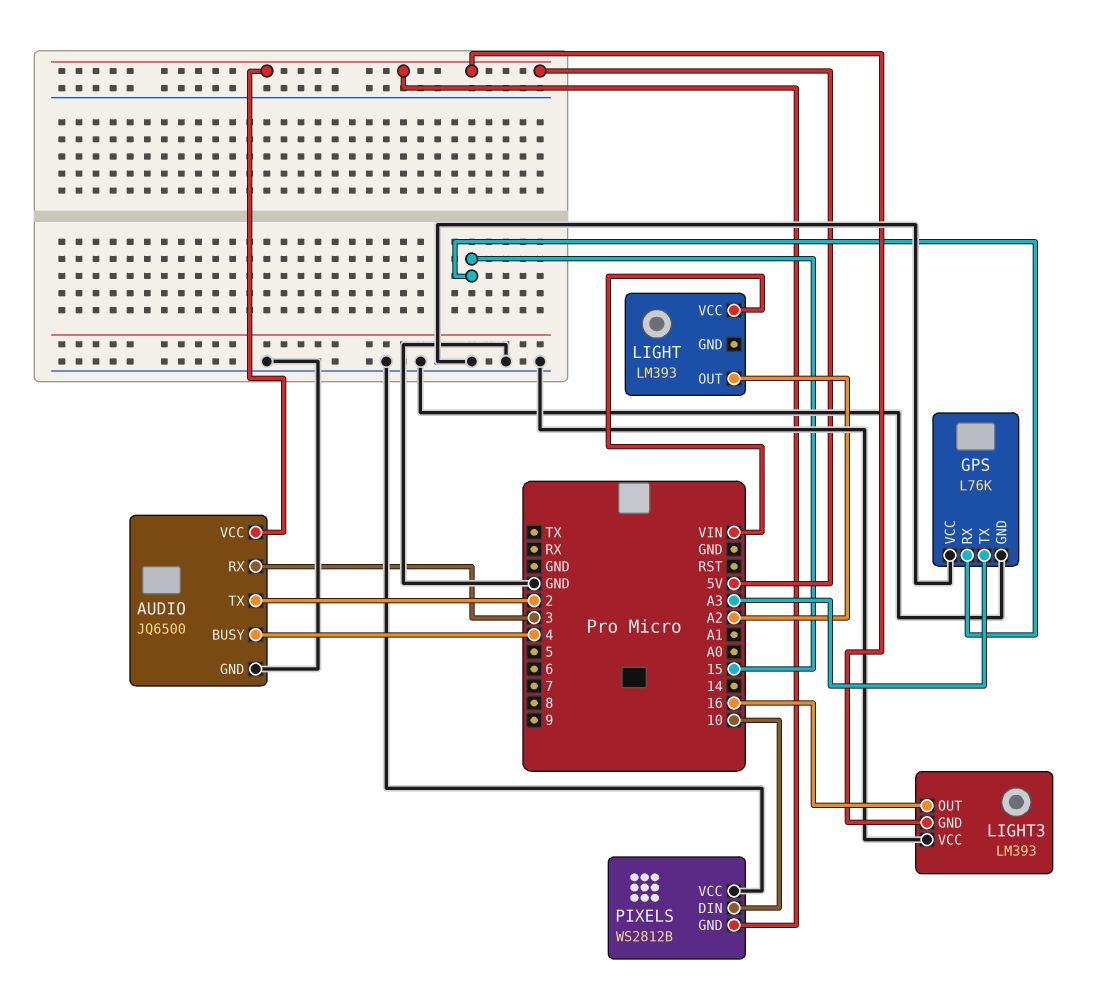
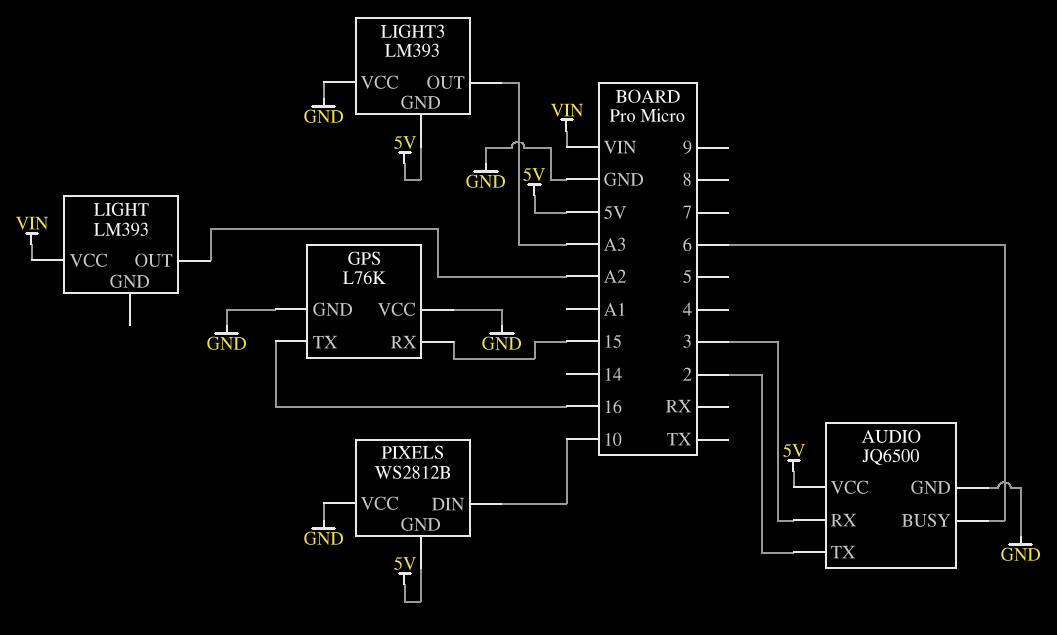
AUDIO pin BUSY: 4 -> 6
GPS pin TX: A3 -> 16
LIGHT3 pin OUT: 16 -> A3

